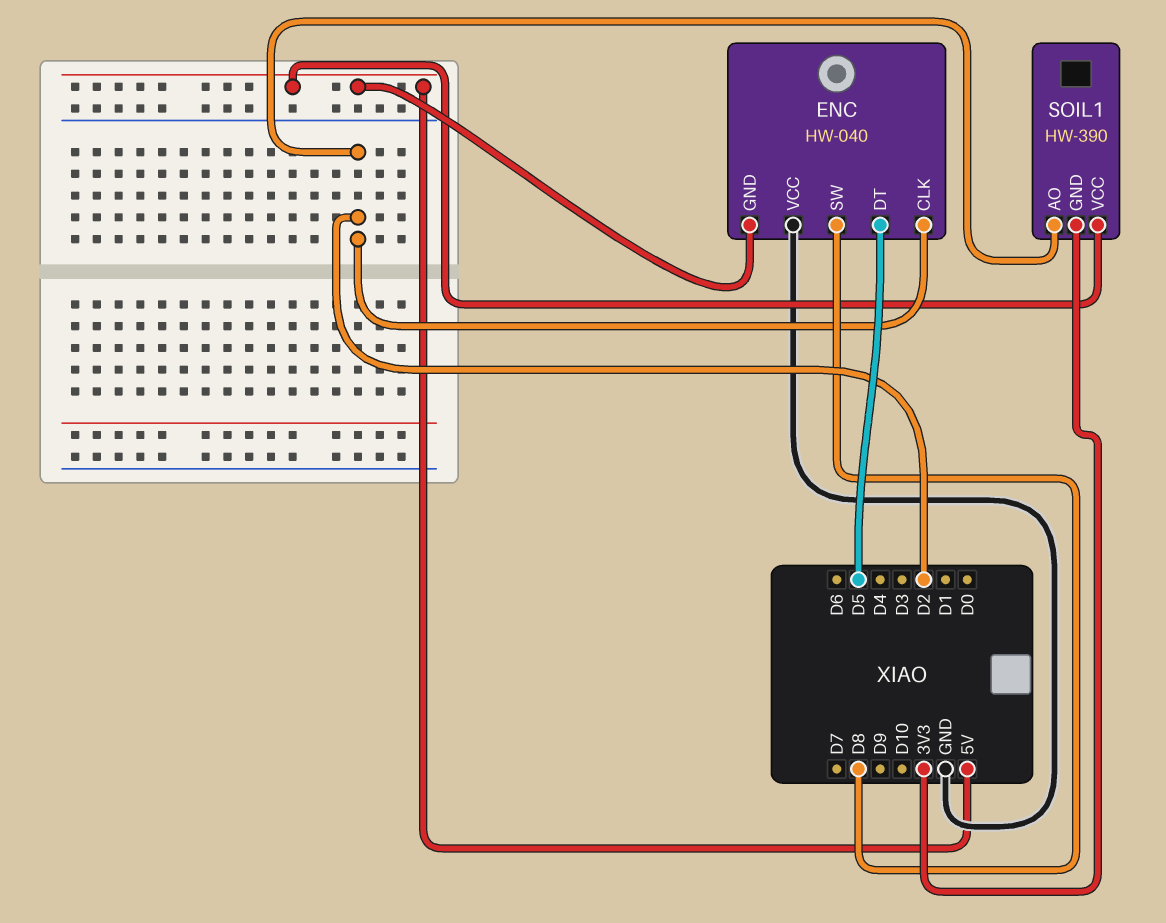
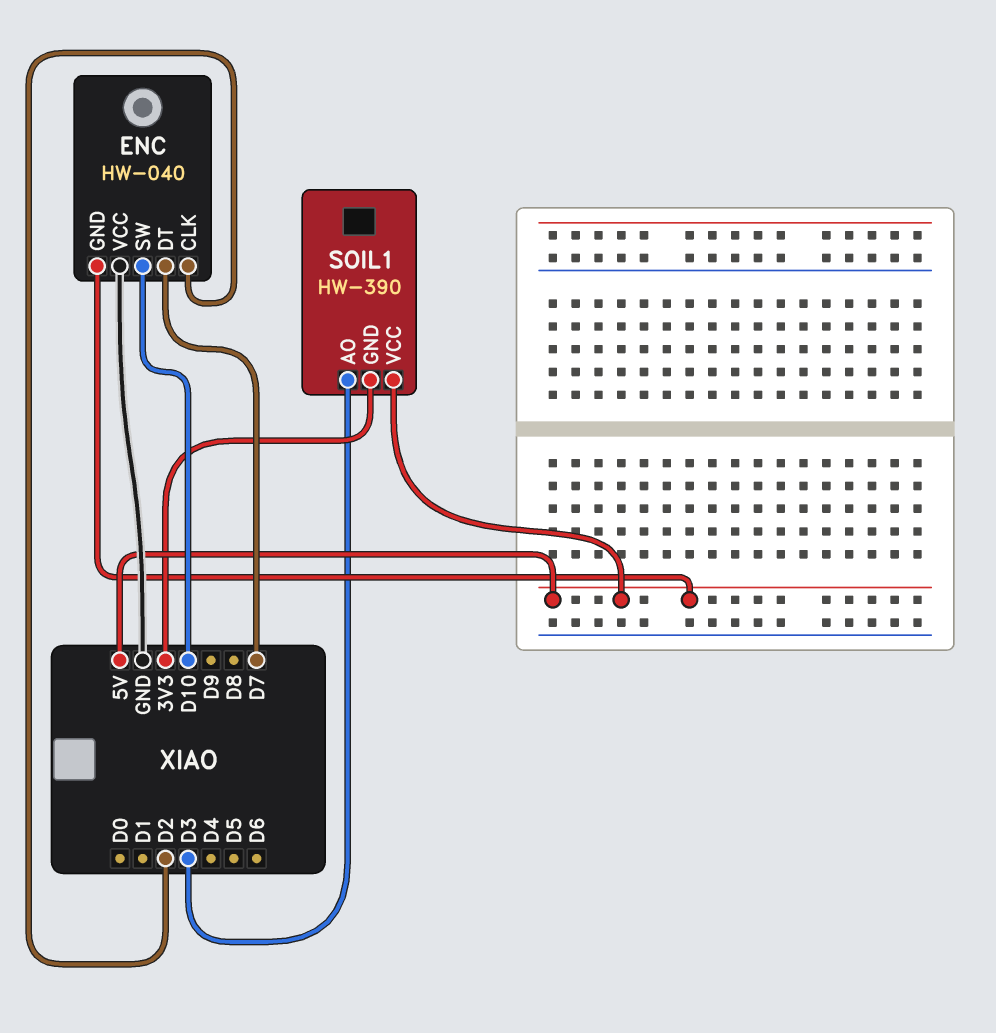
ENC pin DT: D5 -> D7
ENC pin SW: D8 -> D10
SOIL1 pin AO: D2 -> D3

